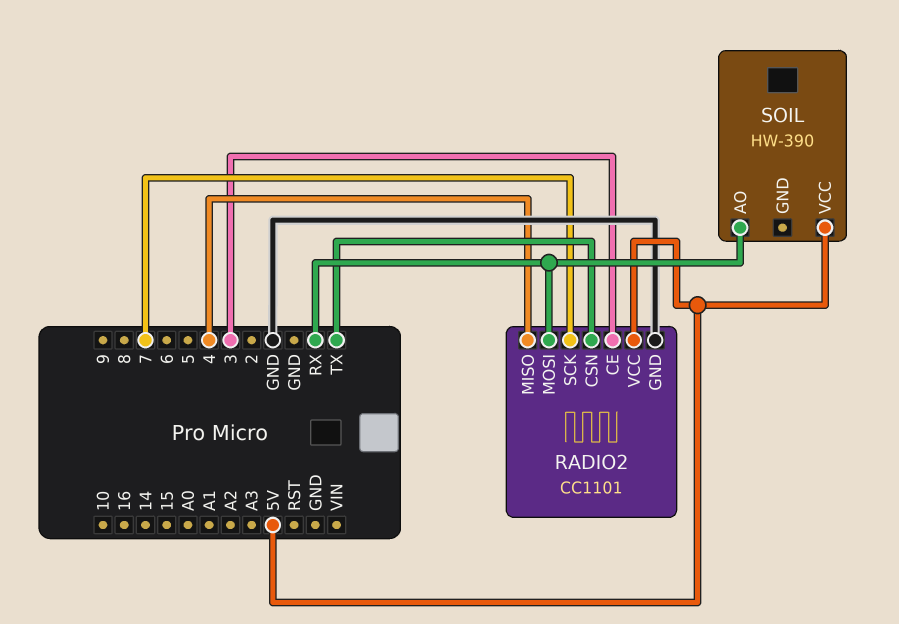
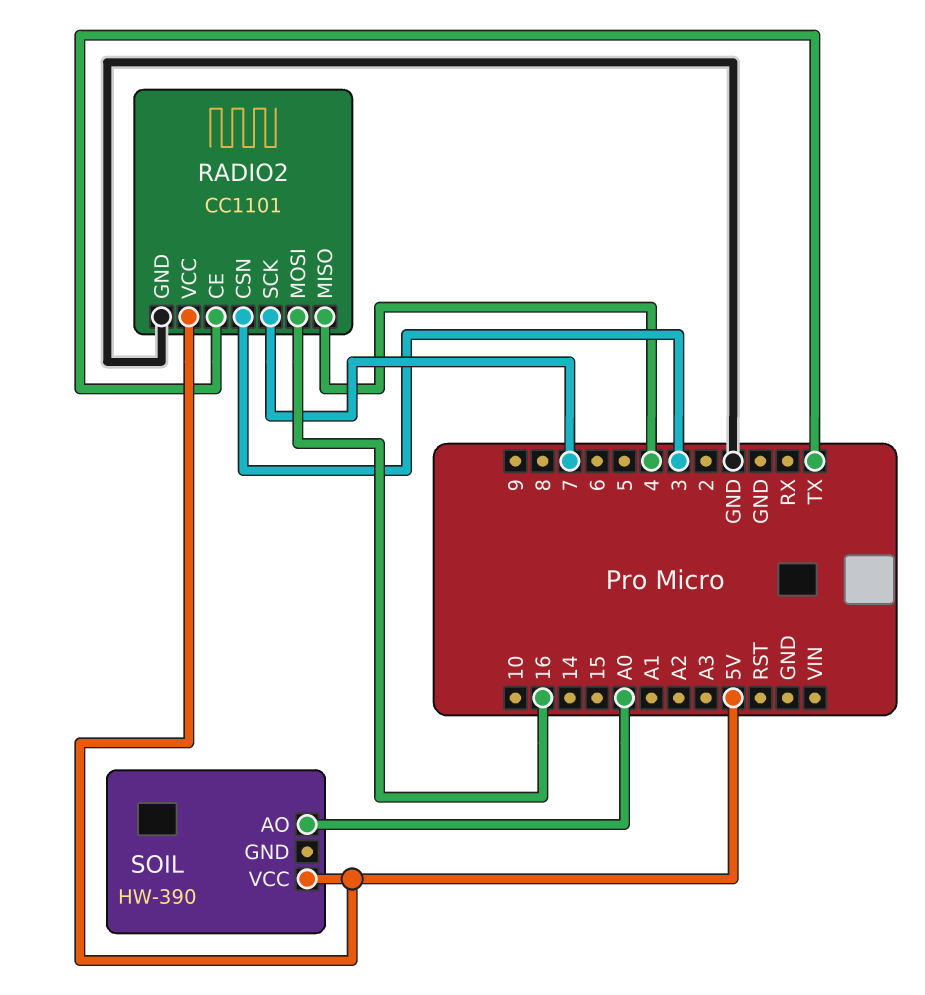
RADIO2 pin CE: 3 -> TX
RADIO2 pin CSN: TX -> 3
RADIO2 pin MOSI: RX -> 16
SOIL pin AO: RX -> A0

